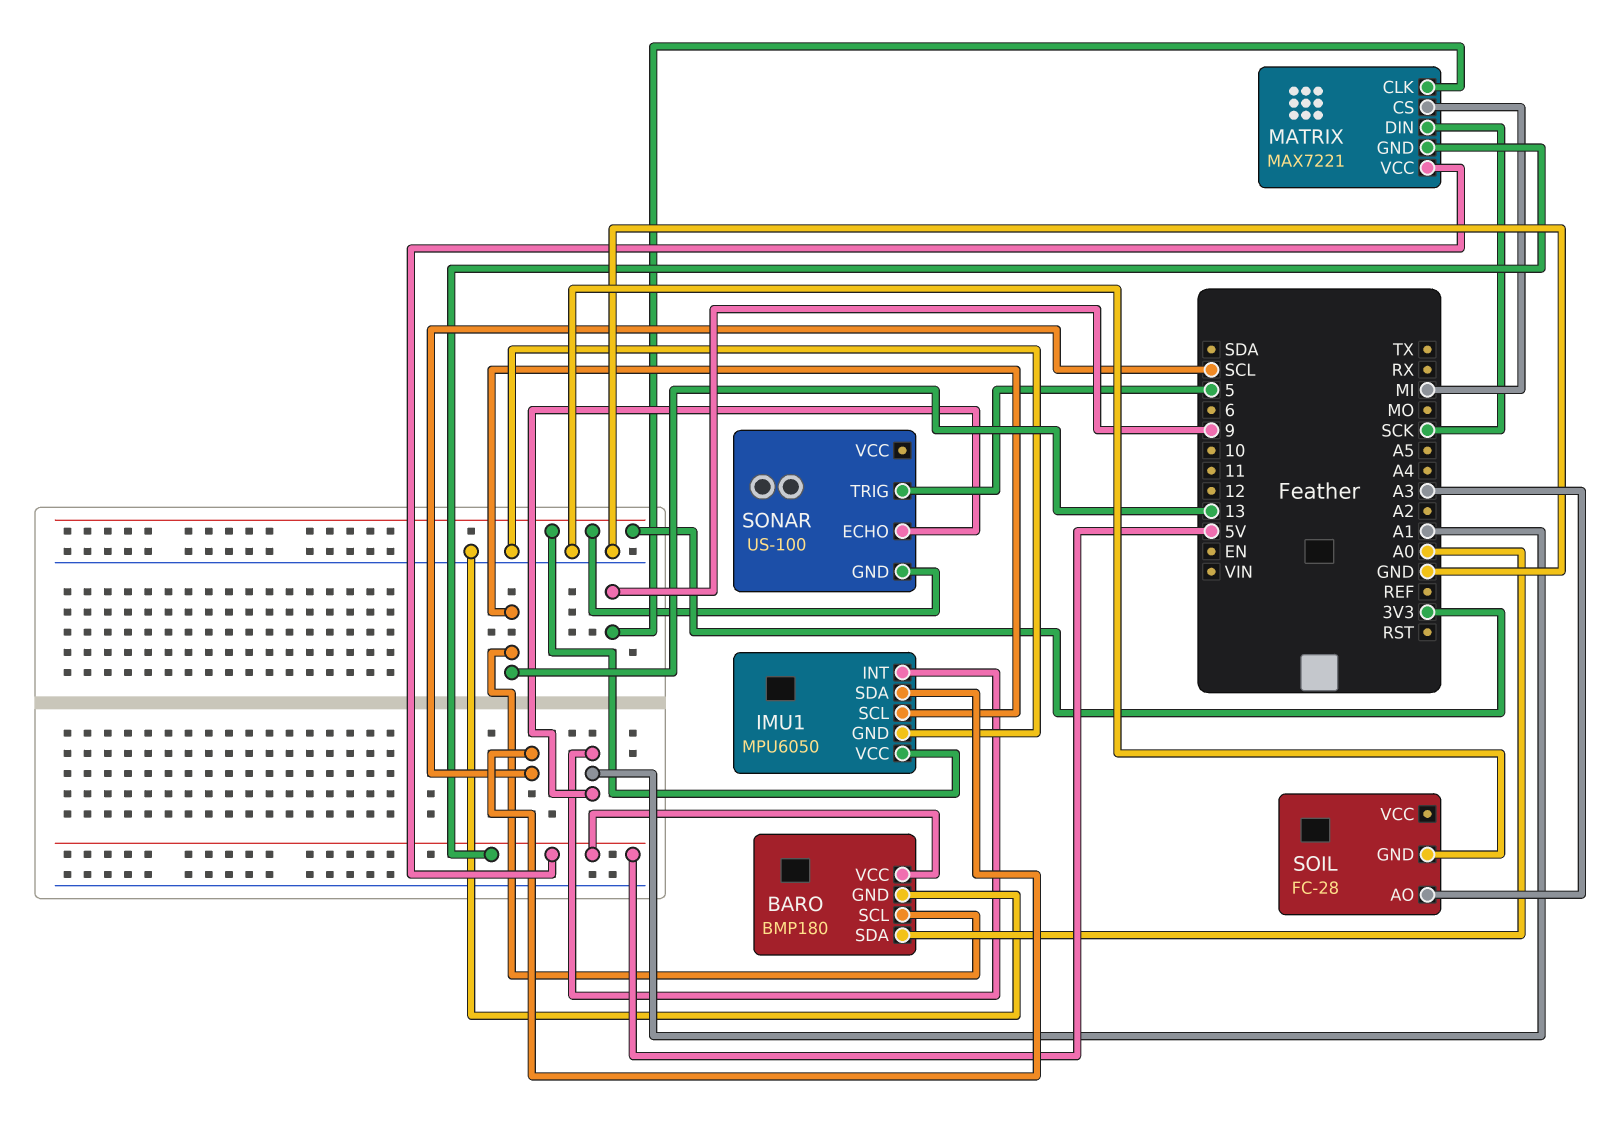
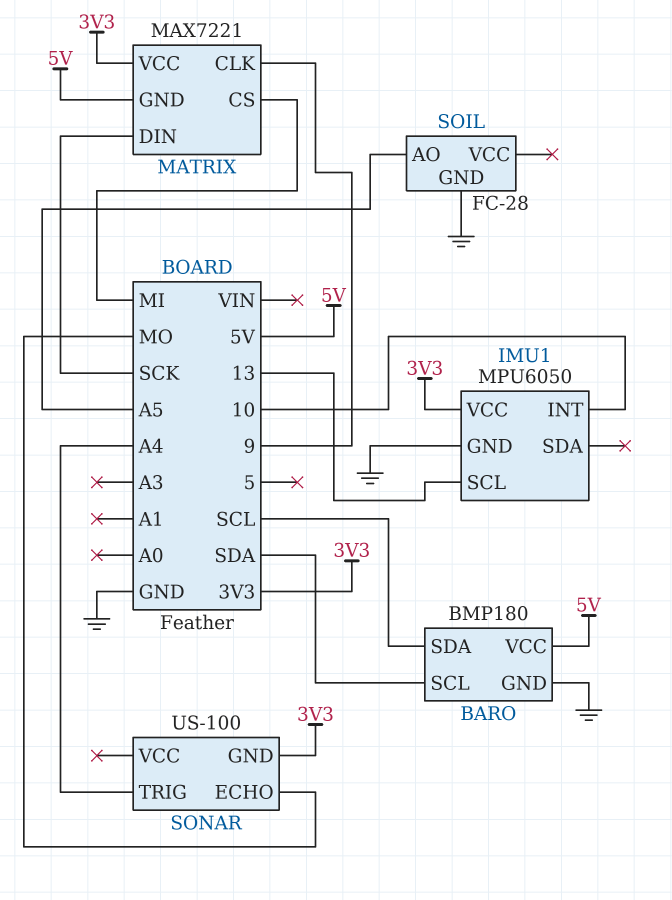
BARO pin SCL: 13 -> SDA
BARO pin SDA: A0 -> SCL
IMU1 pin INT: A1 -> 10
IMU1 pin SDA: SCL -> none
MATRIX pin VCC: 5V -> 3V3
SOIL pin AO: A3 -> A5
SONAR pin ECHO: A1 -> MO
SONAR pin TRIG: 5 -> A4

